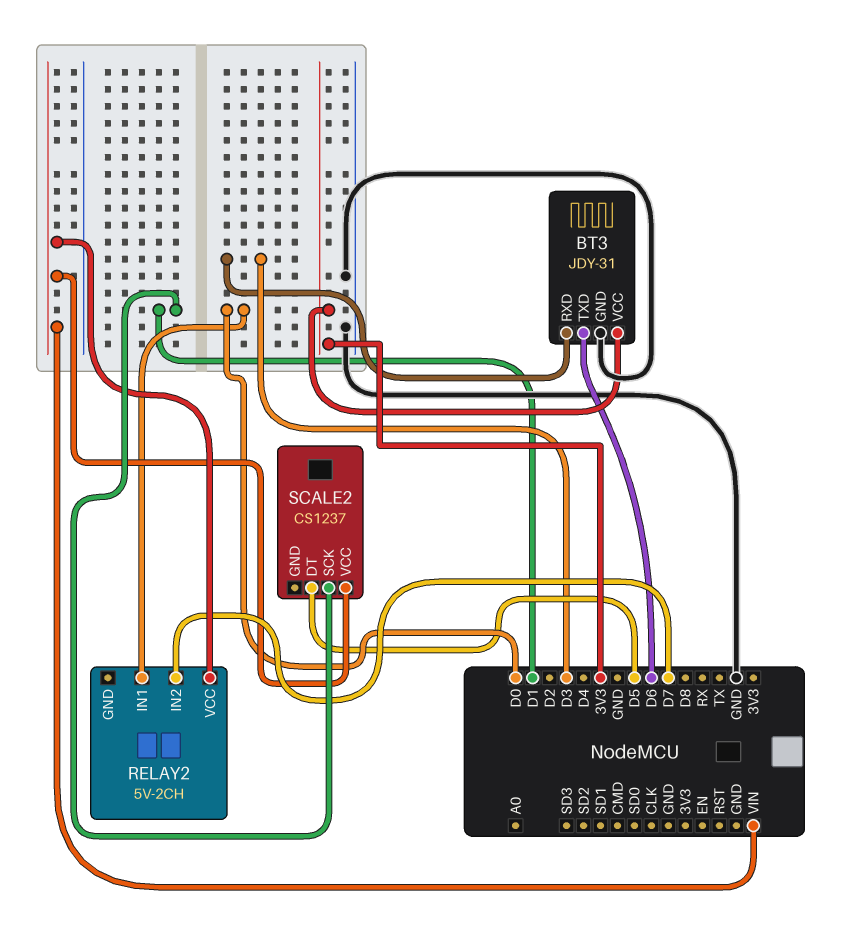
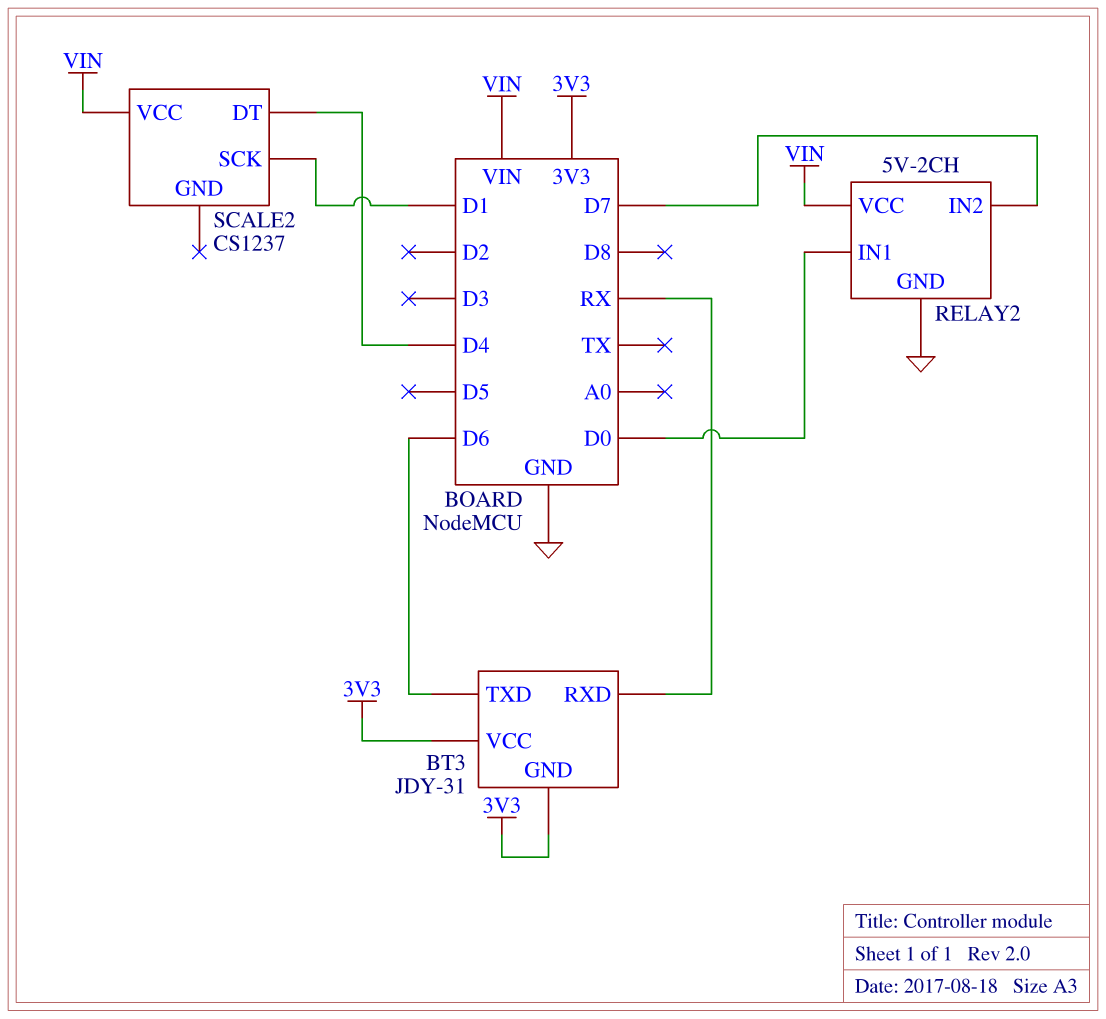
BT3 pin GND: GND -> 3V3
BT3 pin RXD: D3 -> RX
RELAY2 pin GND: none -> GND
SCALE2 pin DT: D5 -> D4

